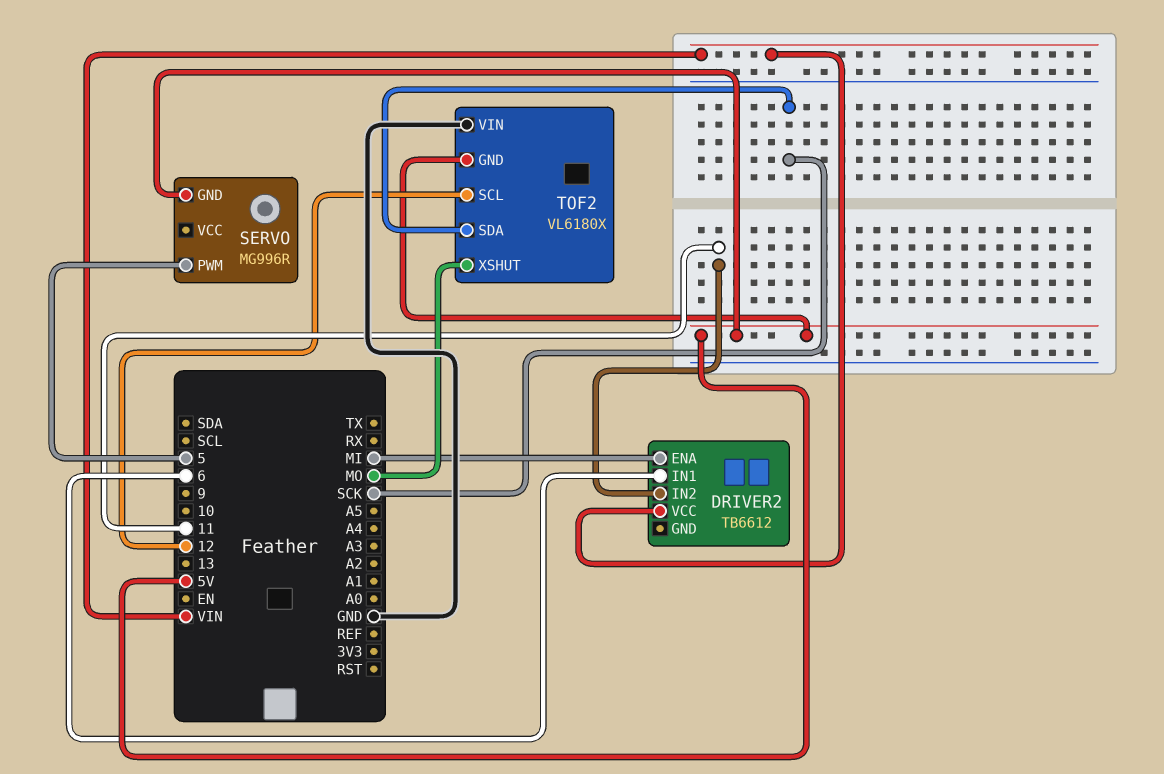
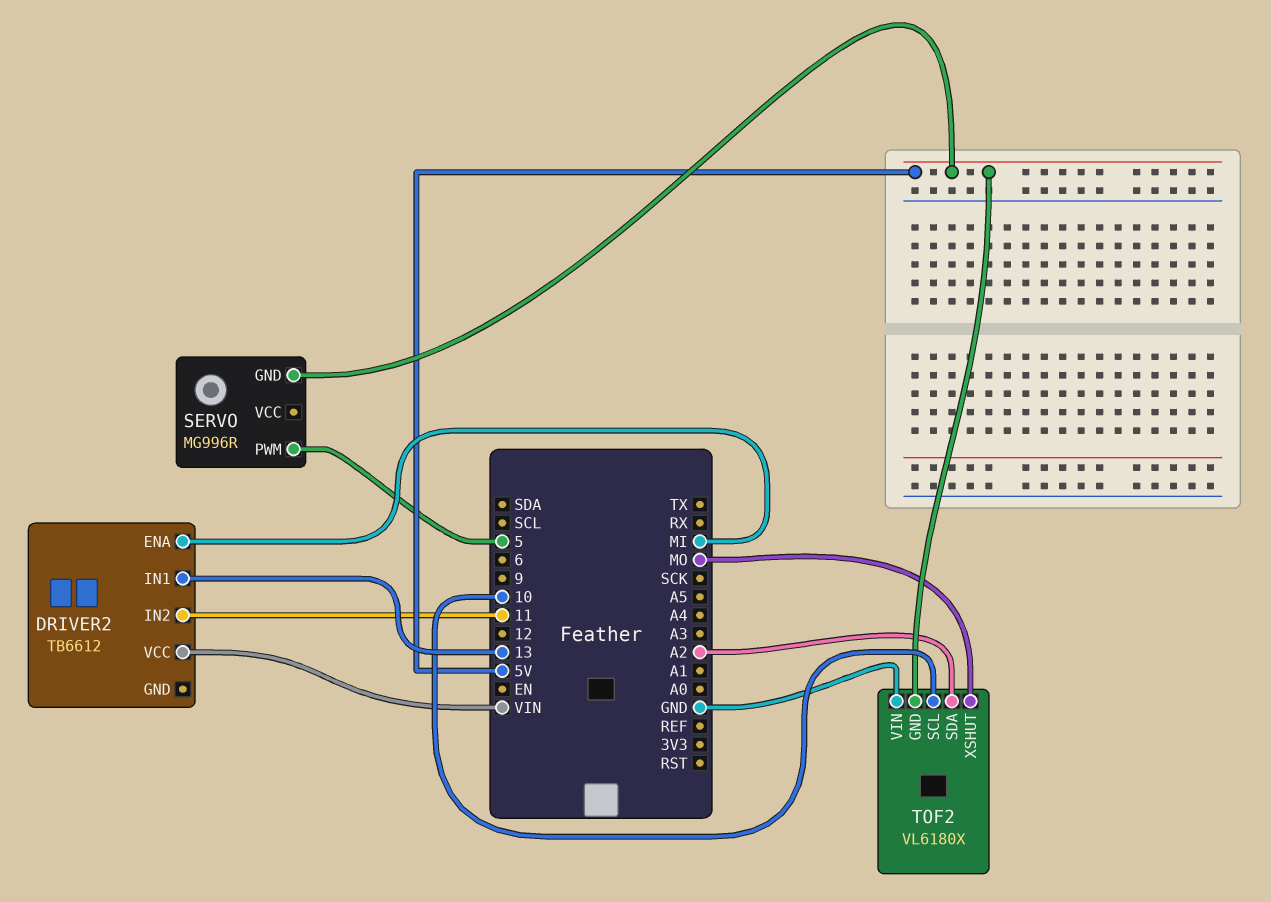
DRIVER2 pin IN1: 6 -> 13
TOF2 pin SCL: 12 -> 10
TOF2 pin SDA: SCK -> A2

